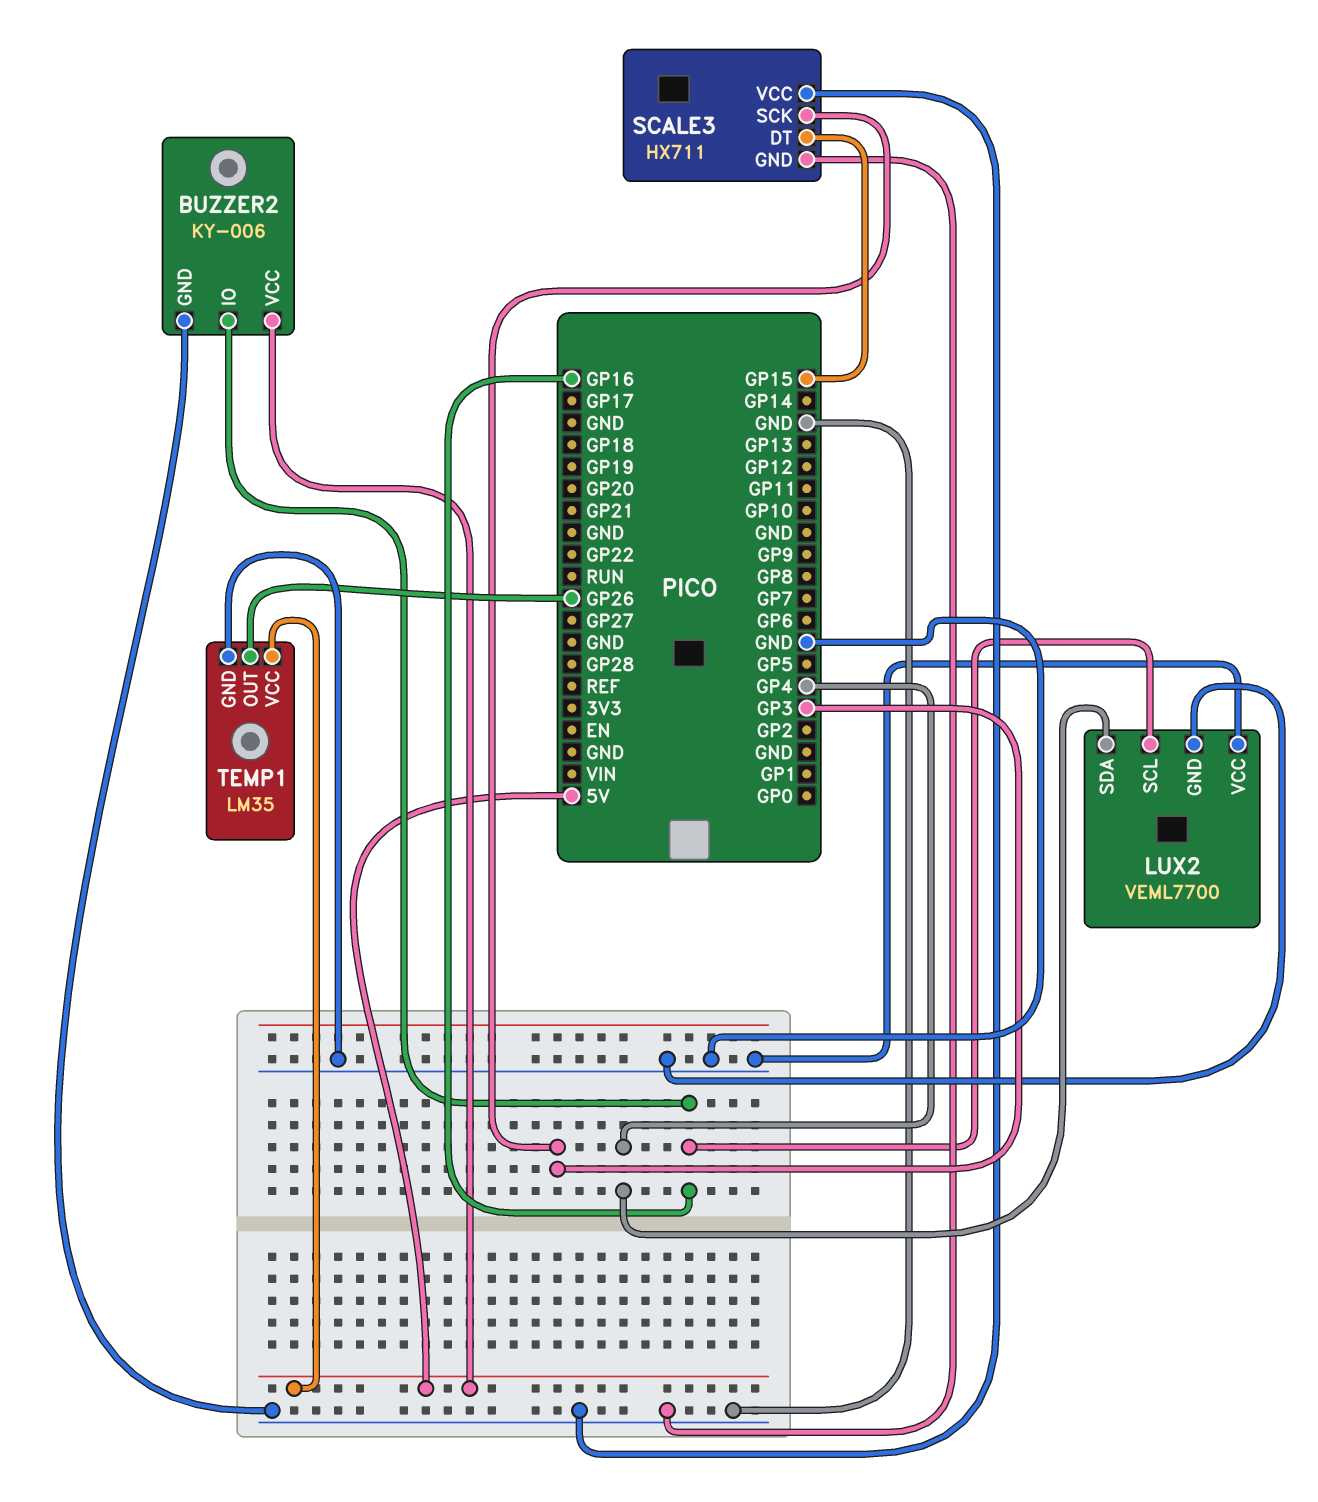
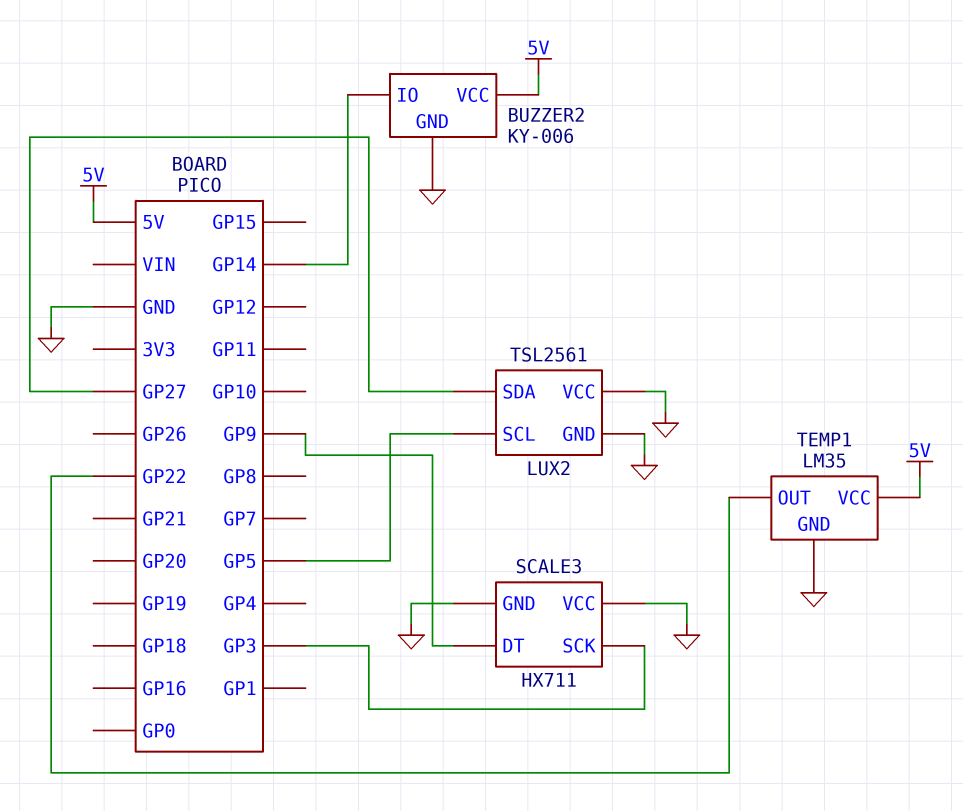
BUZZER2 pin IO: GP16 -> GP14
LUX2: VEML7700 -> TSL2561
LUX2 pin SCL: GP16 -> GP5
LUX2 pin SDA: GP4 -> GP27
SCALE3 pin DT: GP15 -> GP9
TEMP1 pin OUT: GP26 -> GP22

